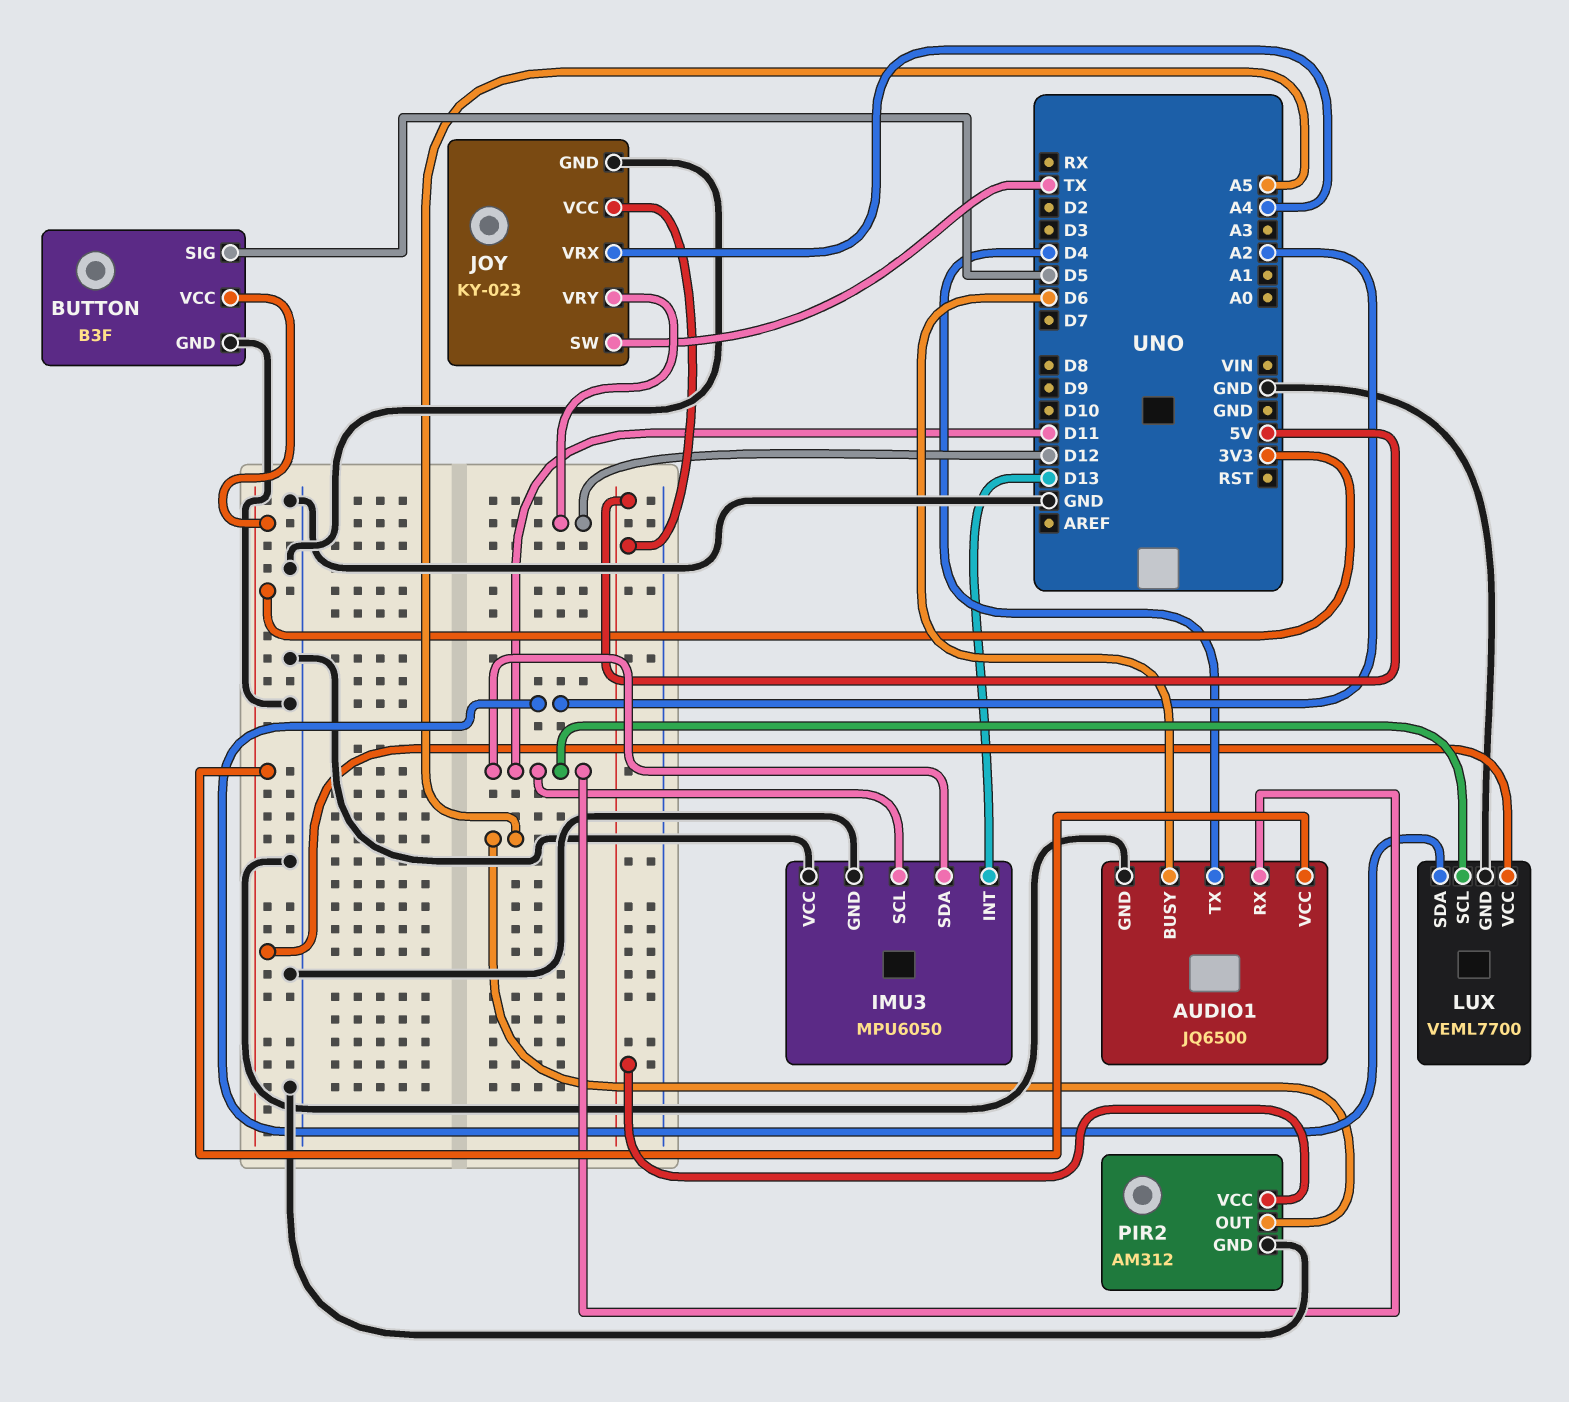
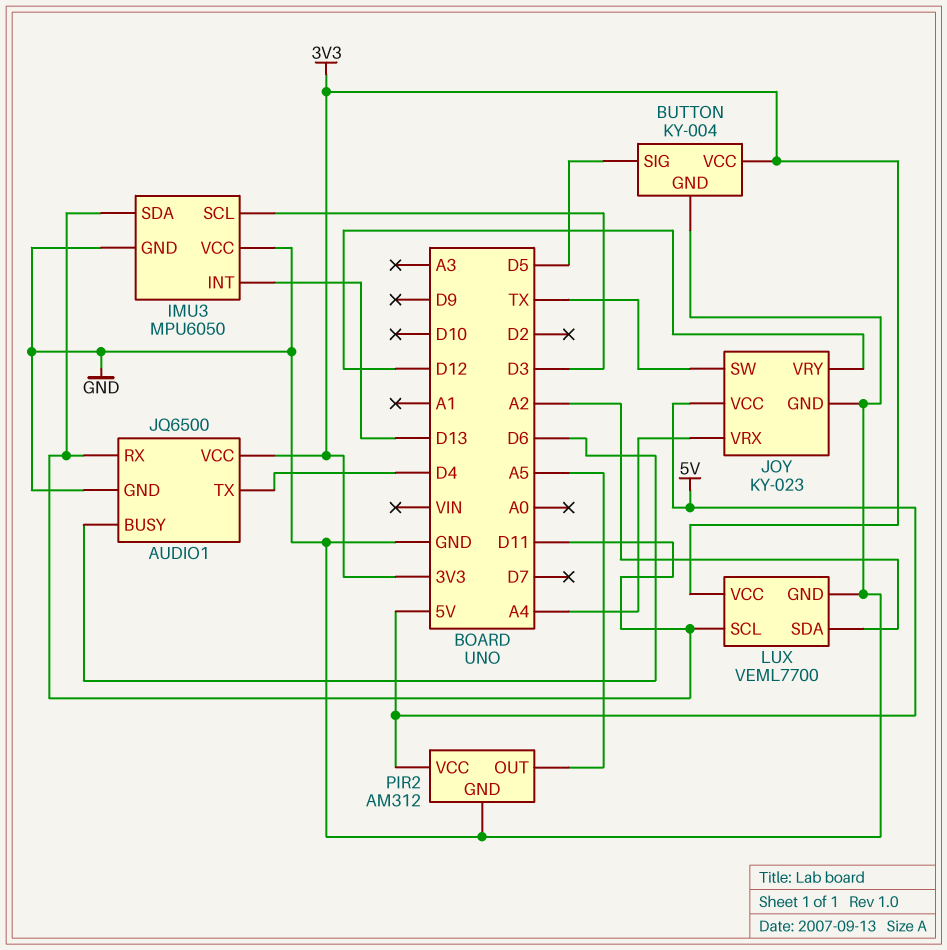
BUTTON: B3F -> KY-004
IMU3 pin SCL: D11 -> D3

